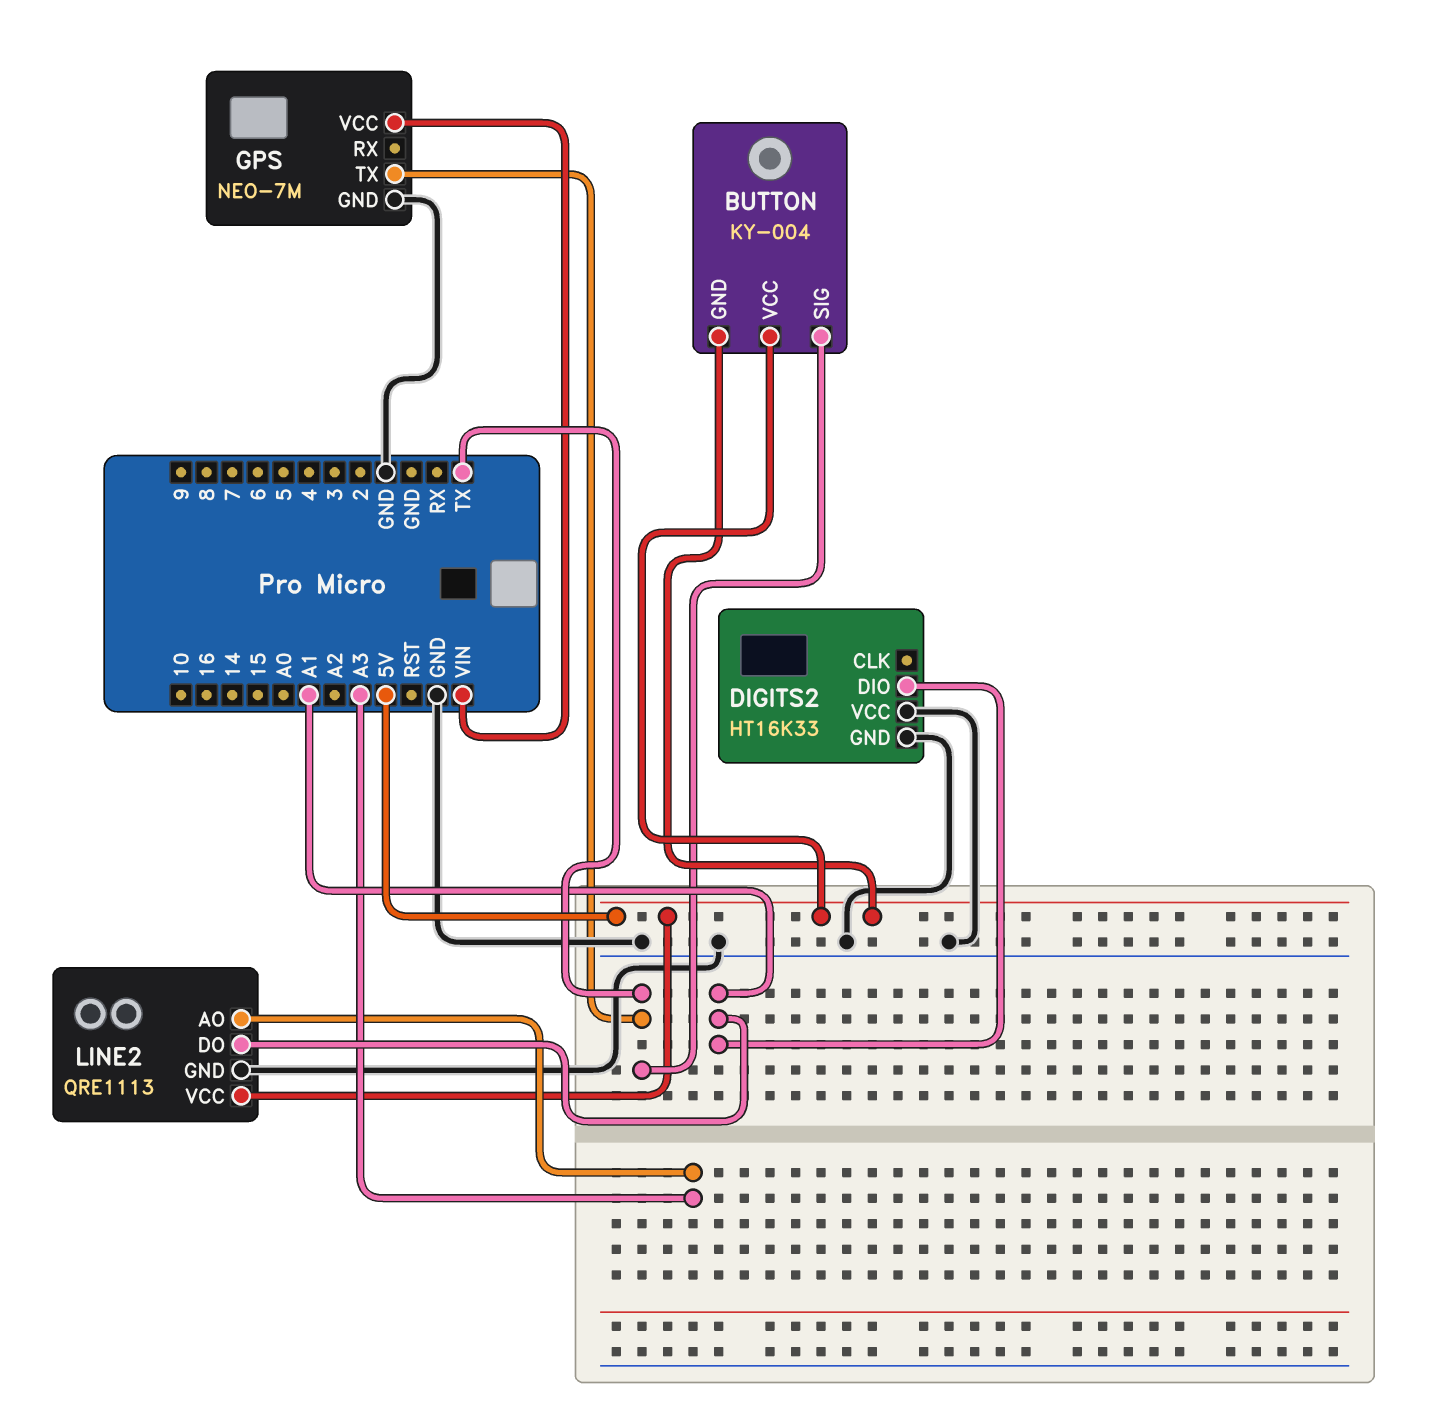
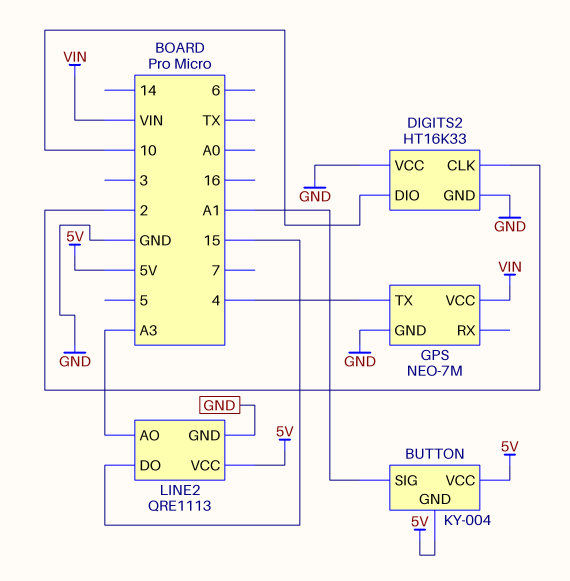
BUTTON pin SIG: TX -> A1
DIGITS2 pin CLK: none -> 2
DIGITS2 pin DIO: A1 -> 10
GPS pin TX: TX -> 4
LINE2 pin DO: A1 -> 15

